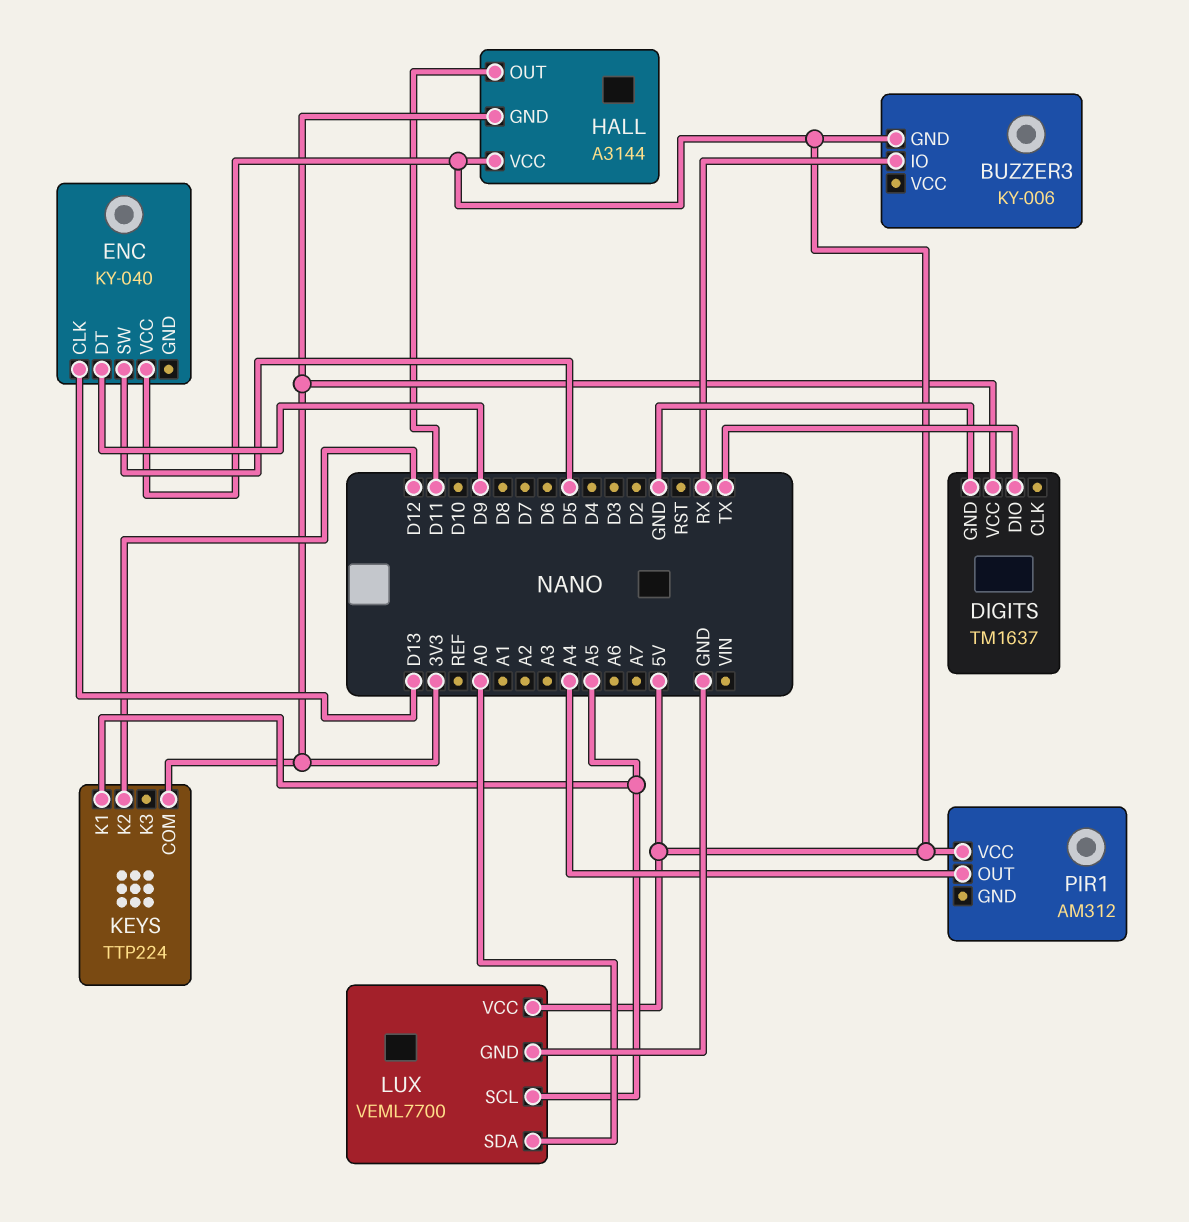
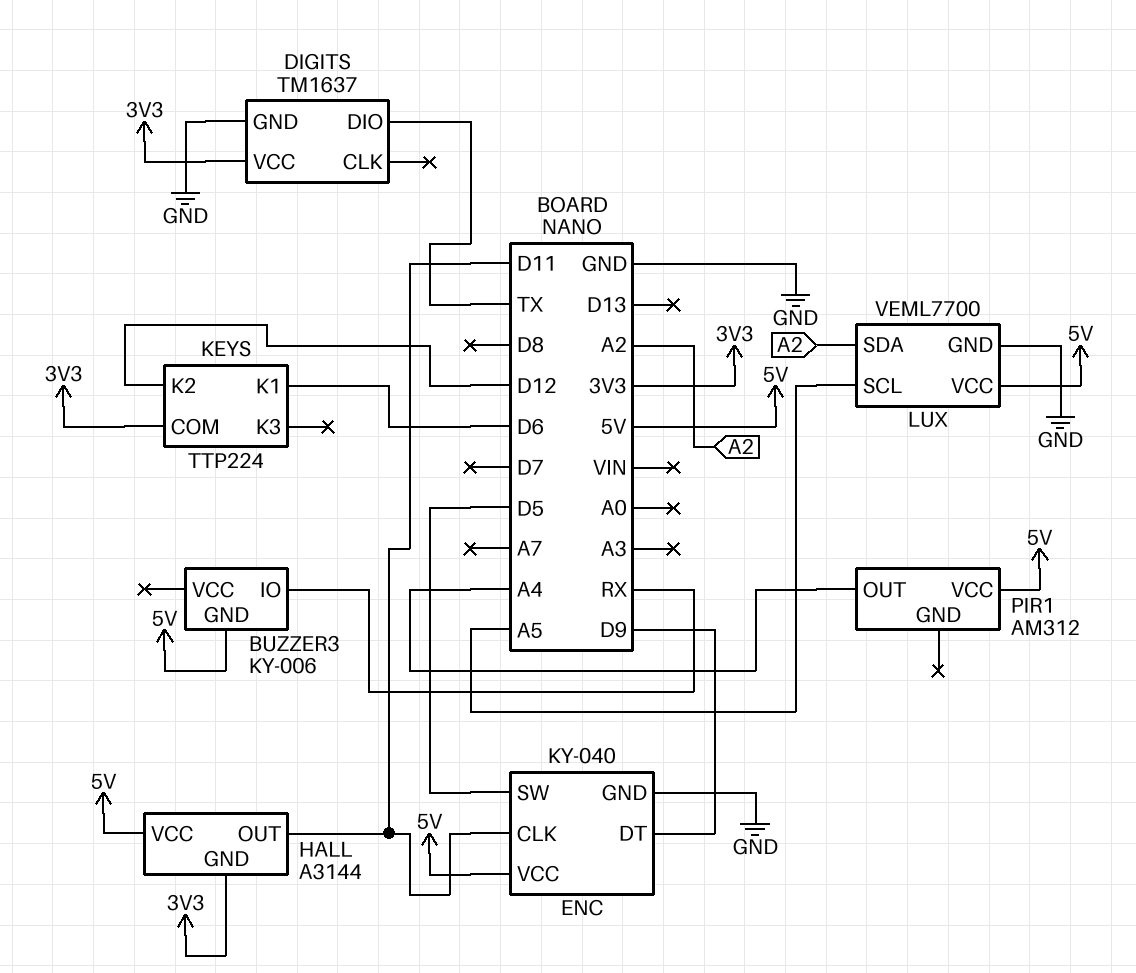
ENC pin CLK: D13 -> D11
ENC pin GND: none -> GND
KEYS pin K1: A5 -> D6
LUX pin SDA: A0 -> A2

